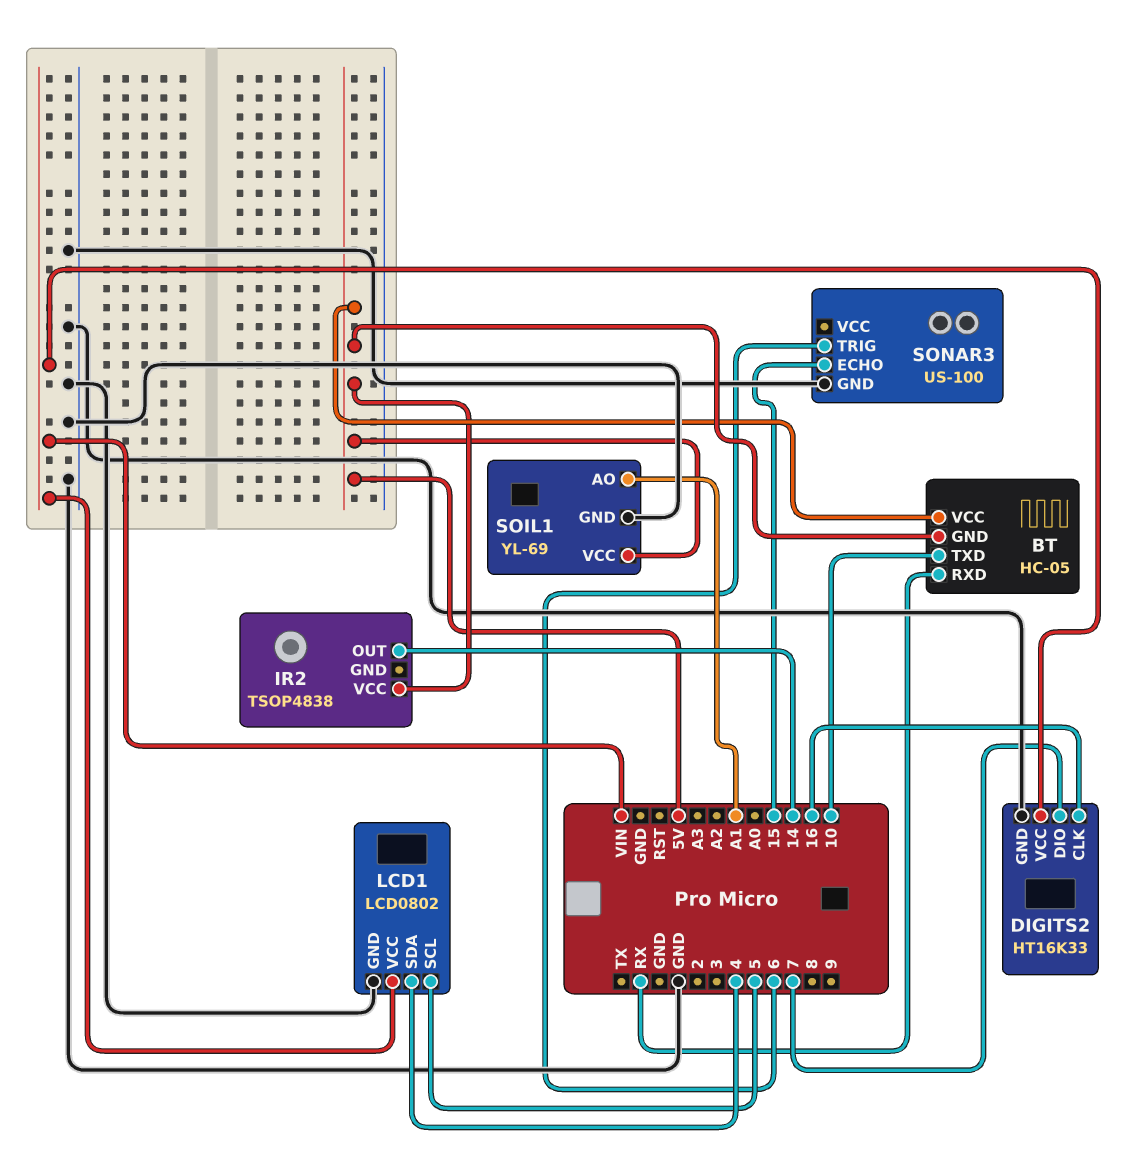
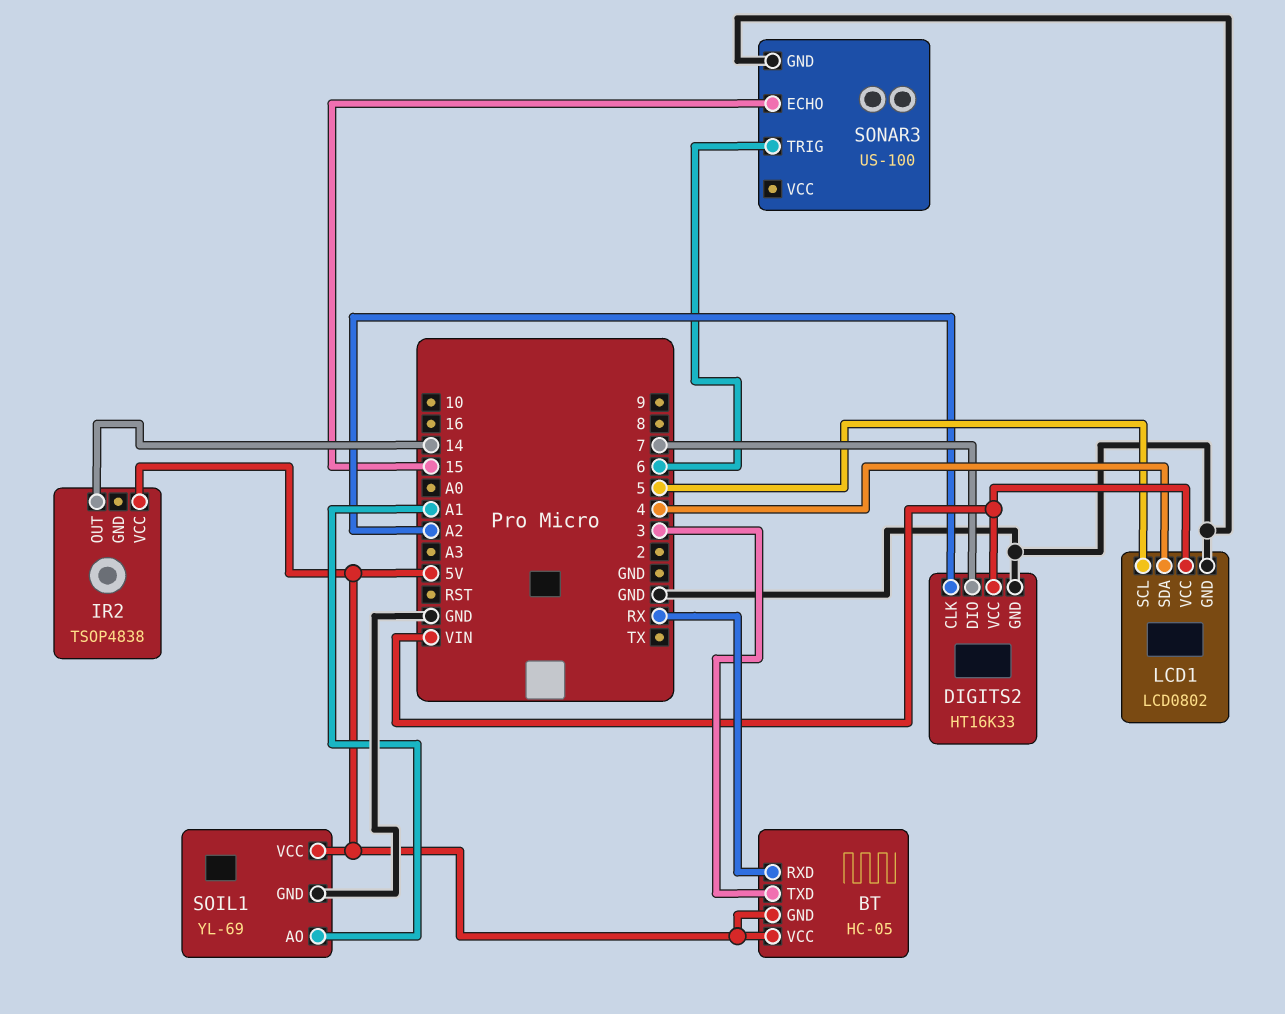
BT pin TXD: 10 -> 3
DIGITS2 pin CLK: 16 -> A2

